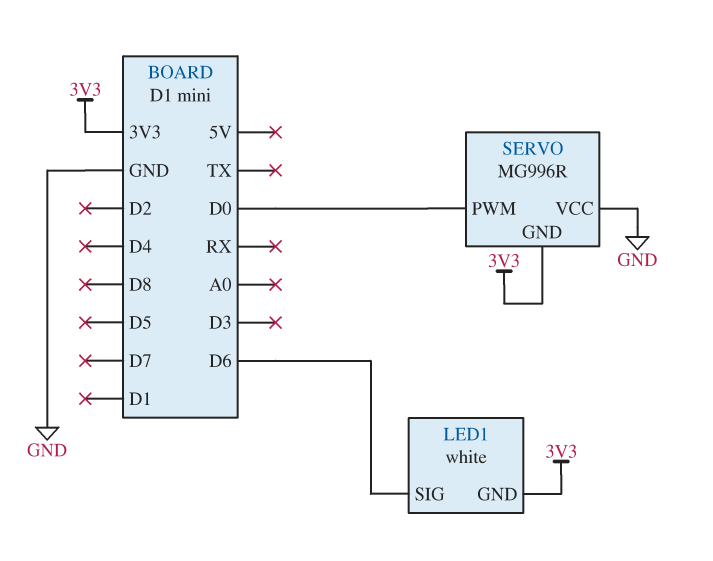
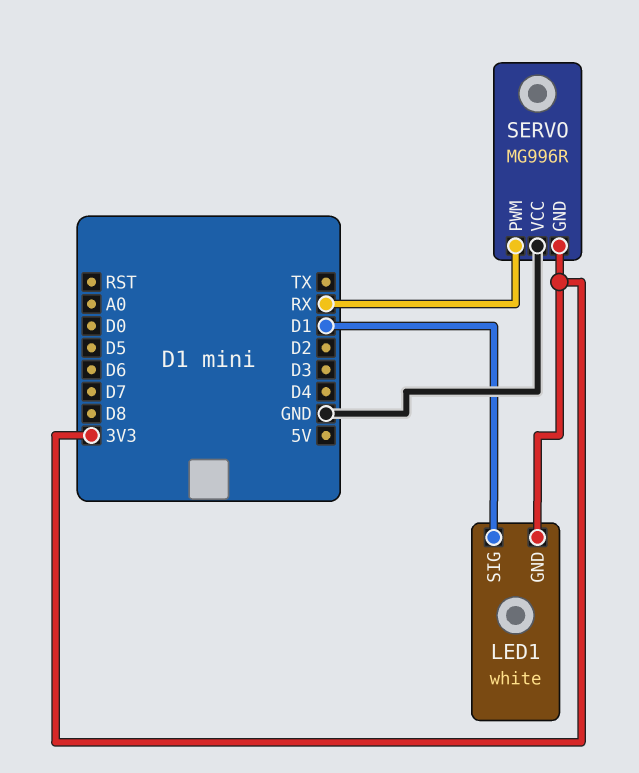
LED1 pin SIG: D6 -> D1
SERVO pin PWM: D0 -> RX

